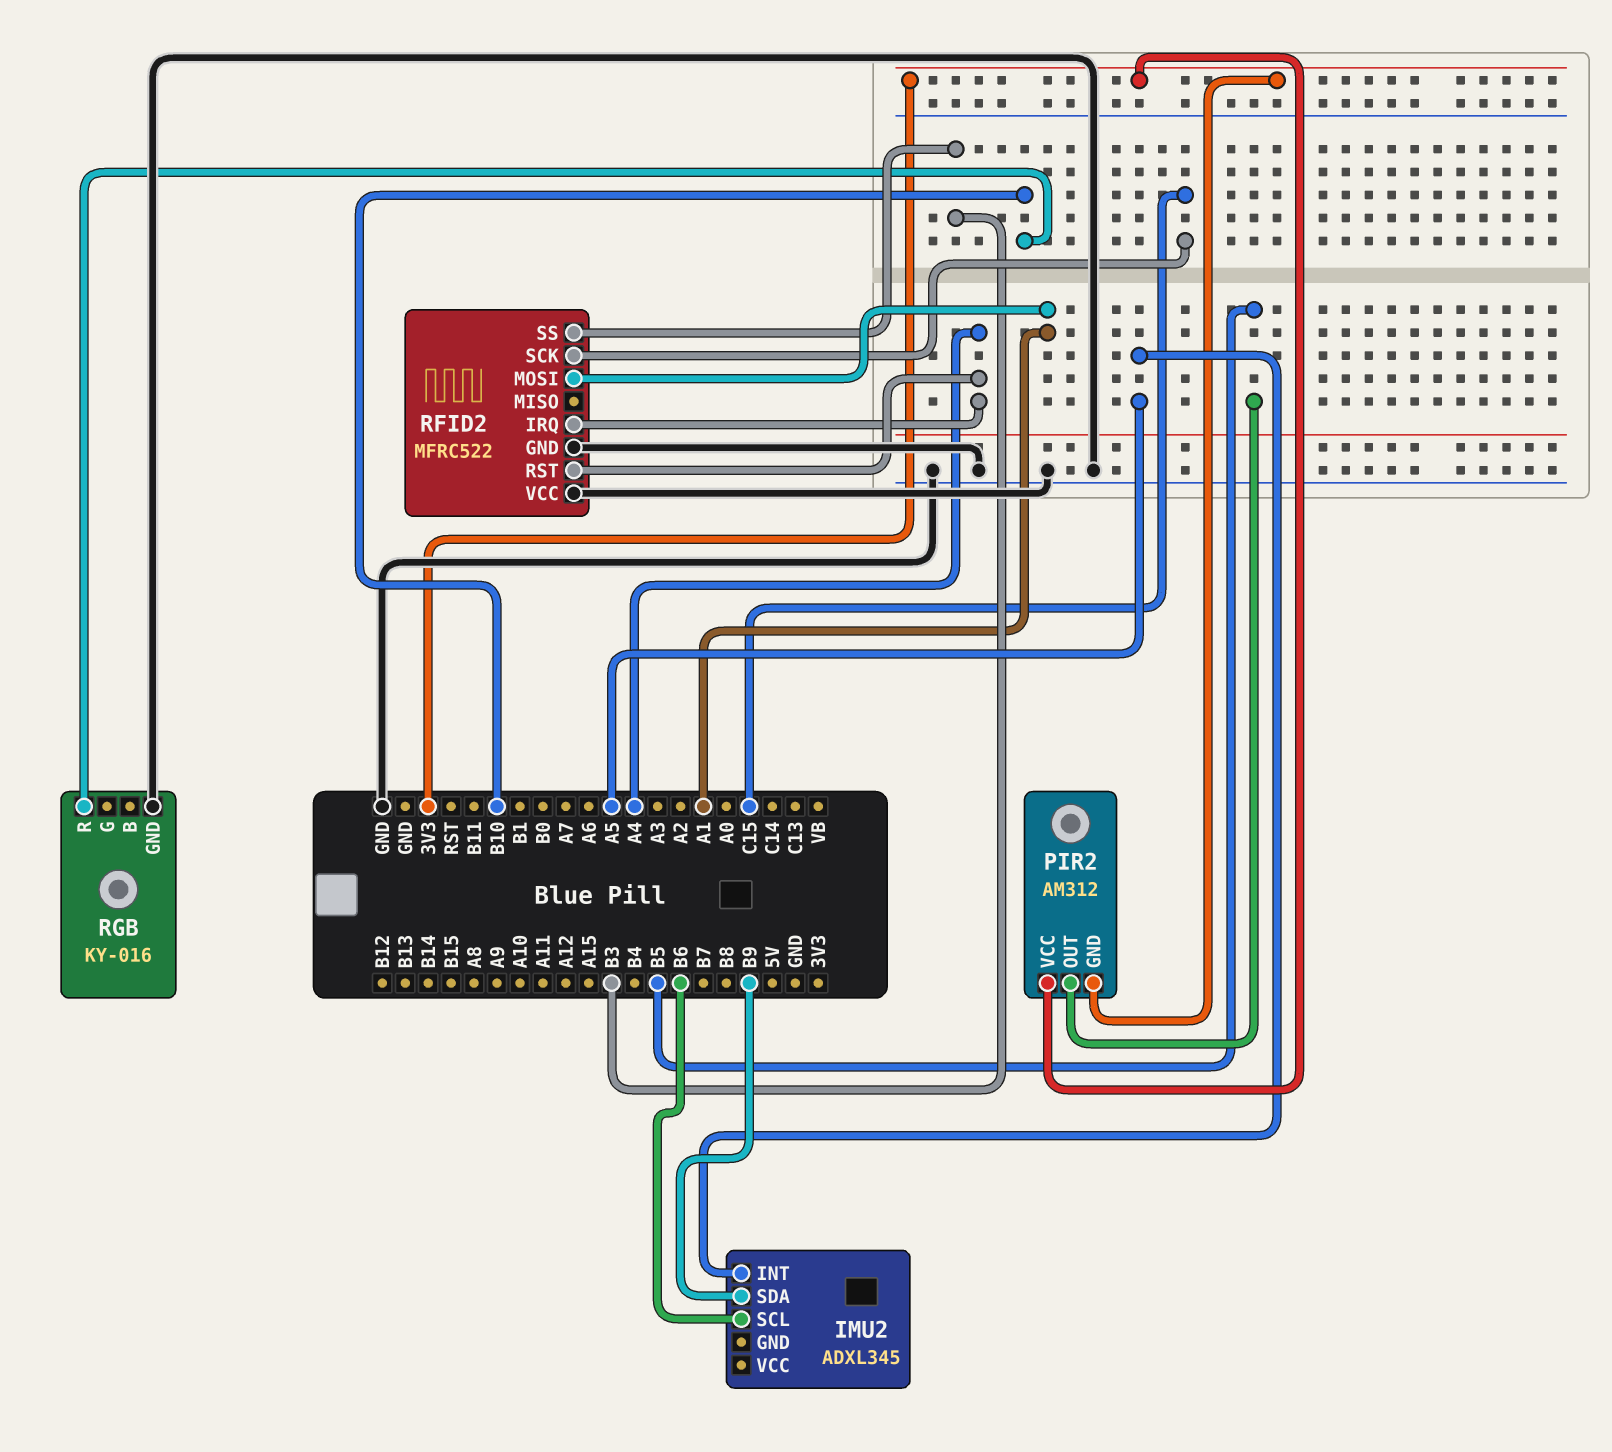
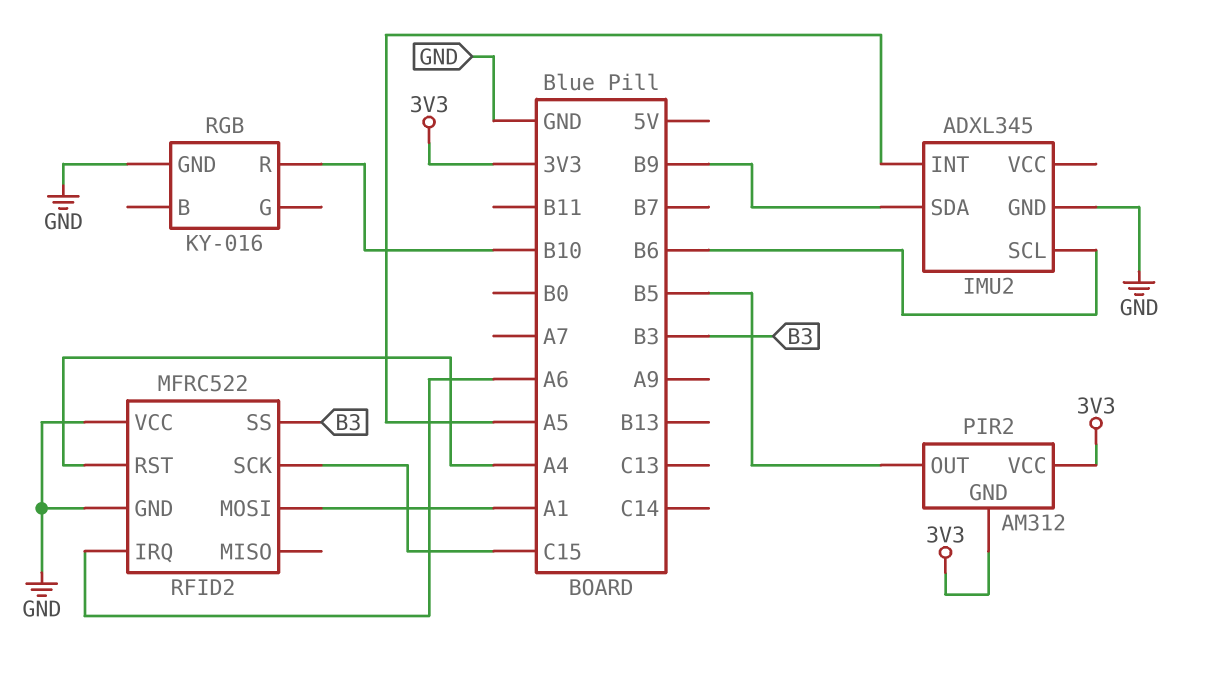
IMU2 pin GND: none -> GND
RFID2 pin IRQ: A4 -> A6

